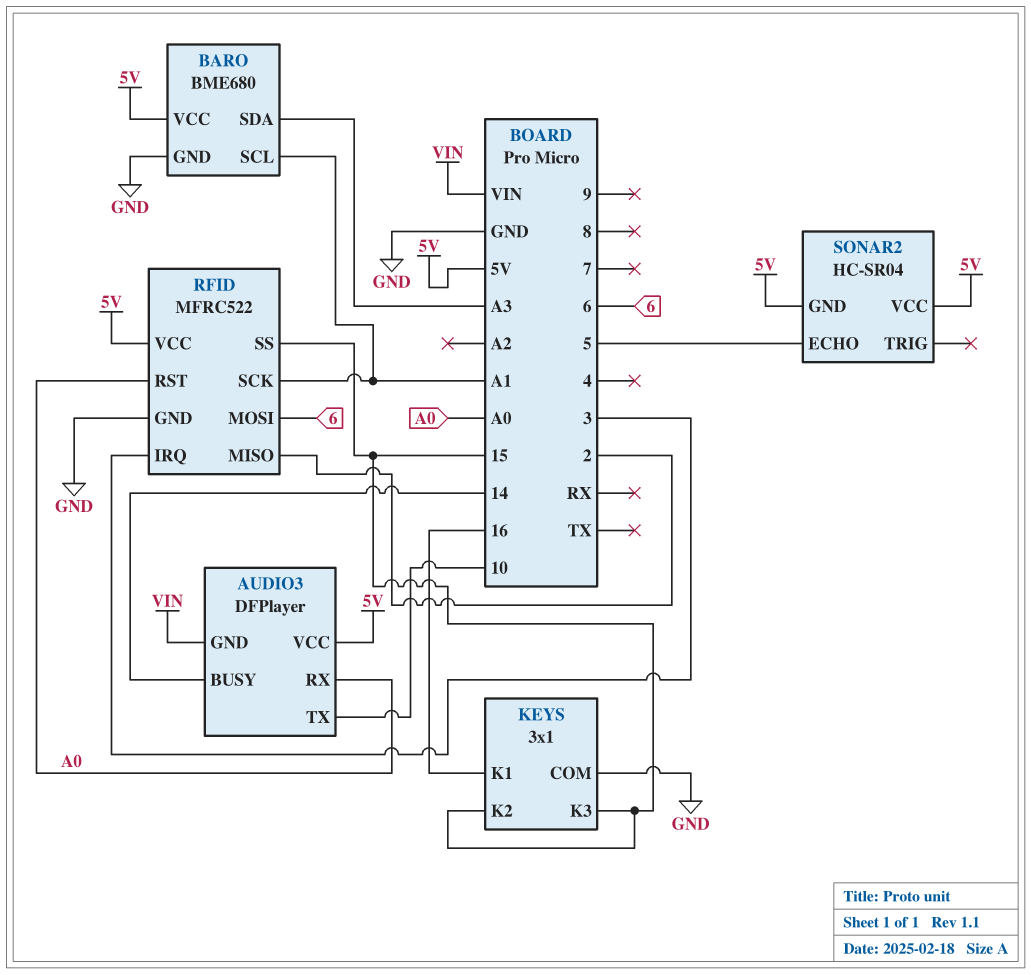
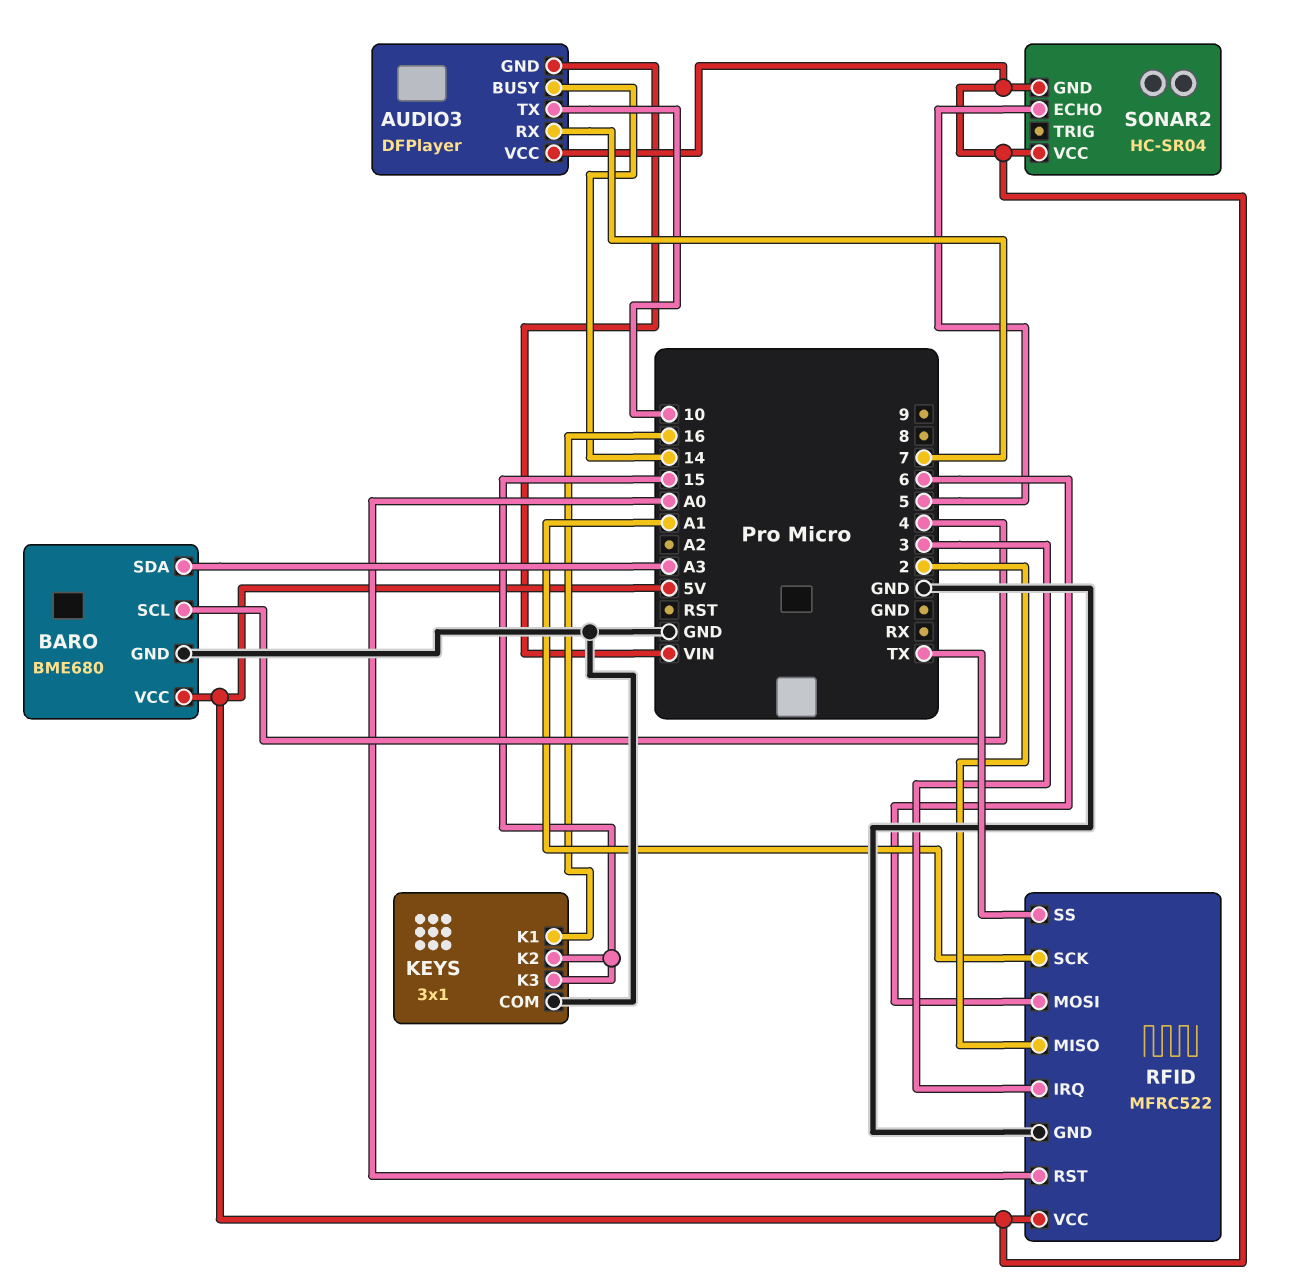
AUDIO3 pin RX: A0 -> 7
BARO pin SCL: A1 -> 4
RFID pin SS: 15 -> TX

